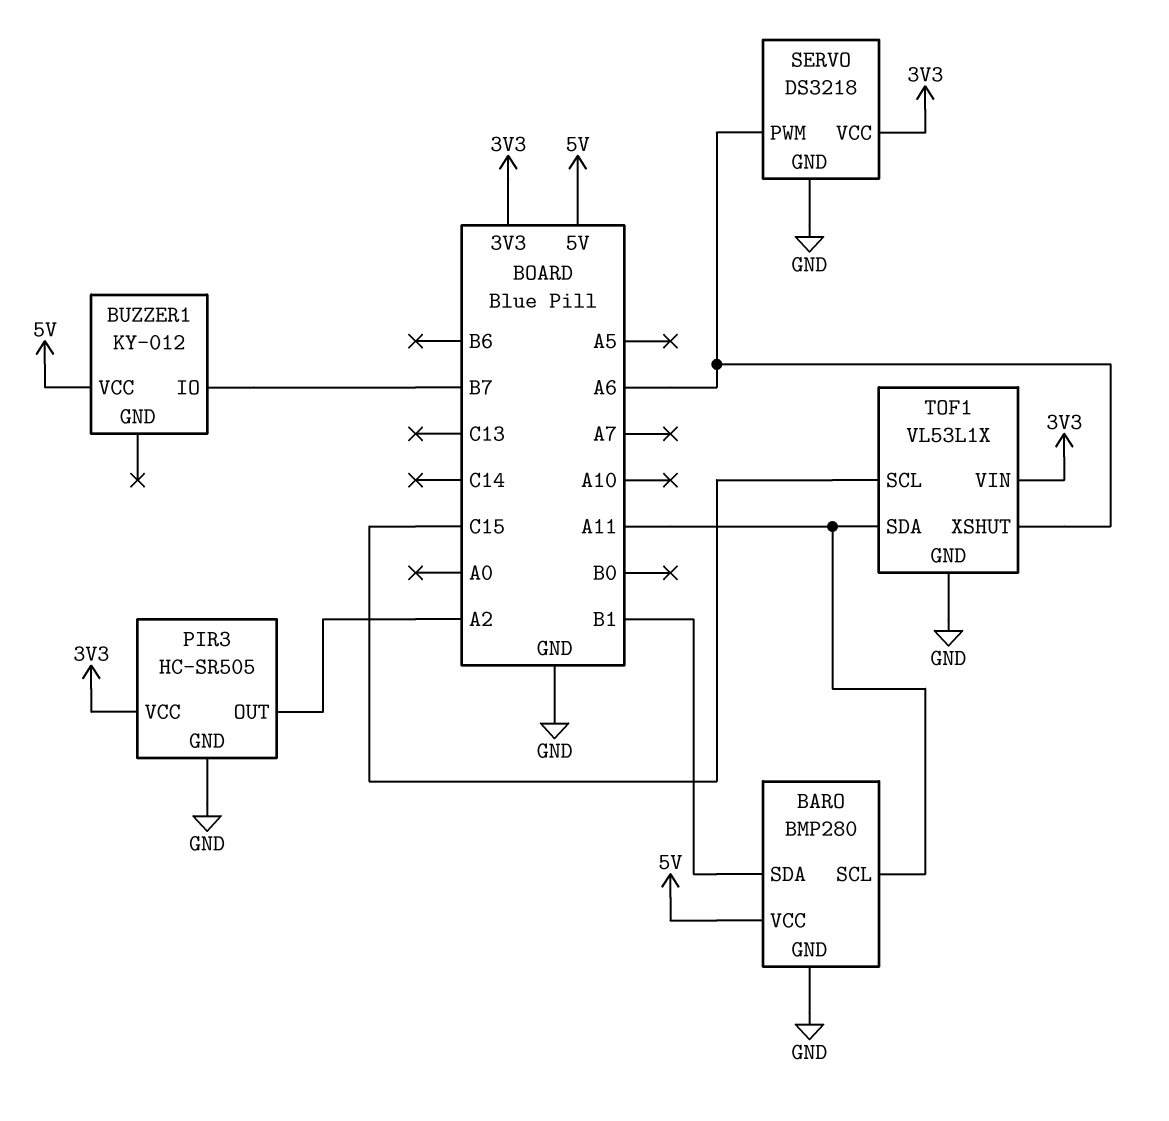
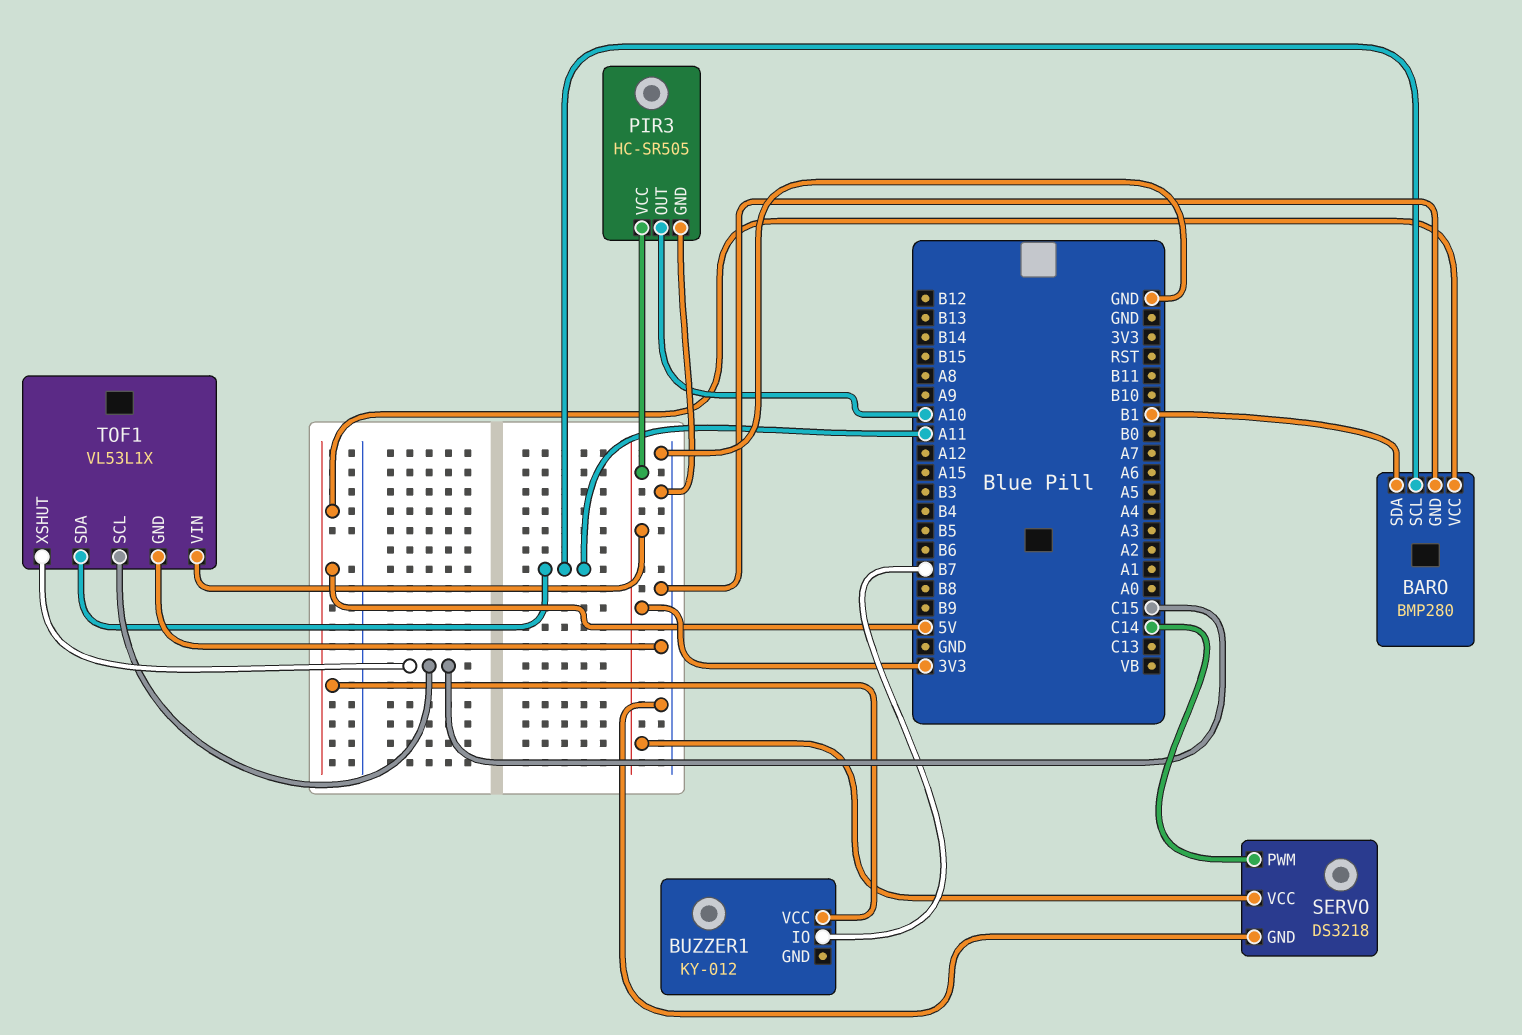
PIR3 pin OUT: A2 -> A10
SERVO pin PWM: A6 -> C14
TOF1 pin XSHUT: A6 -> C15

